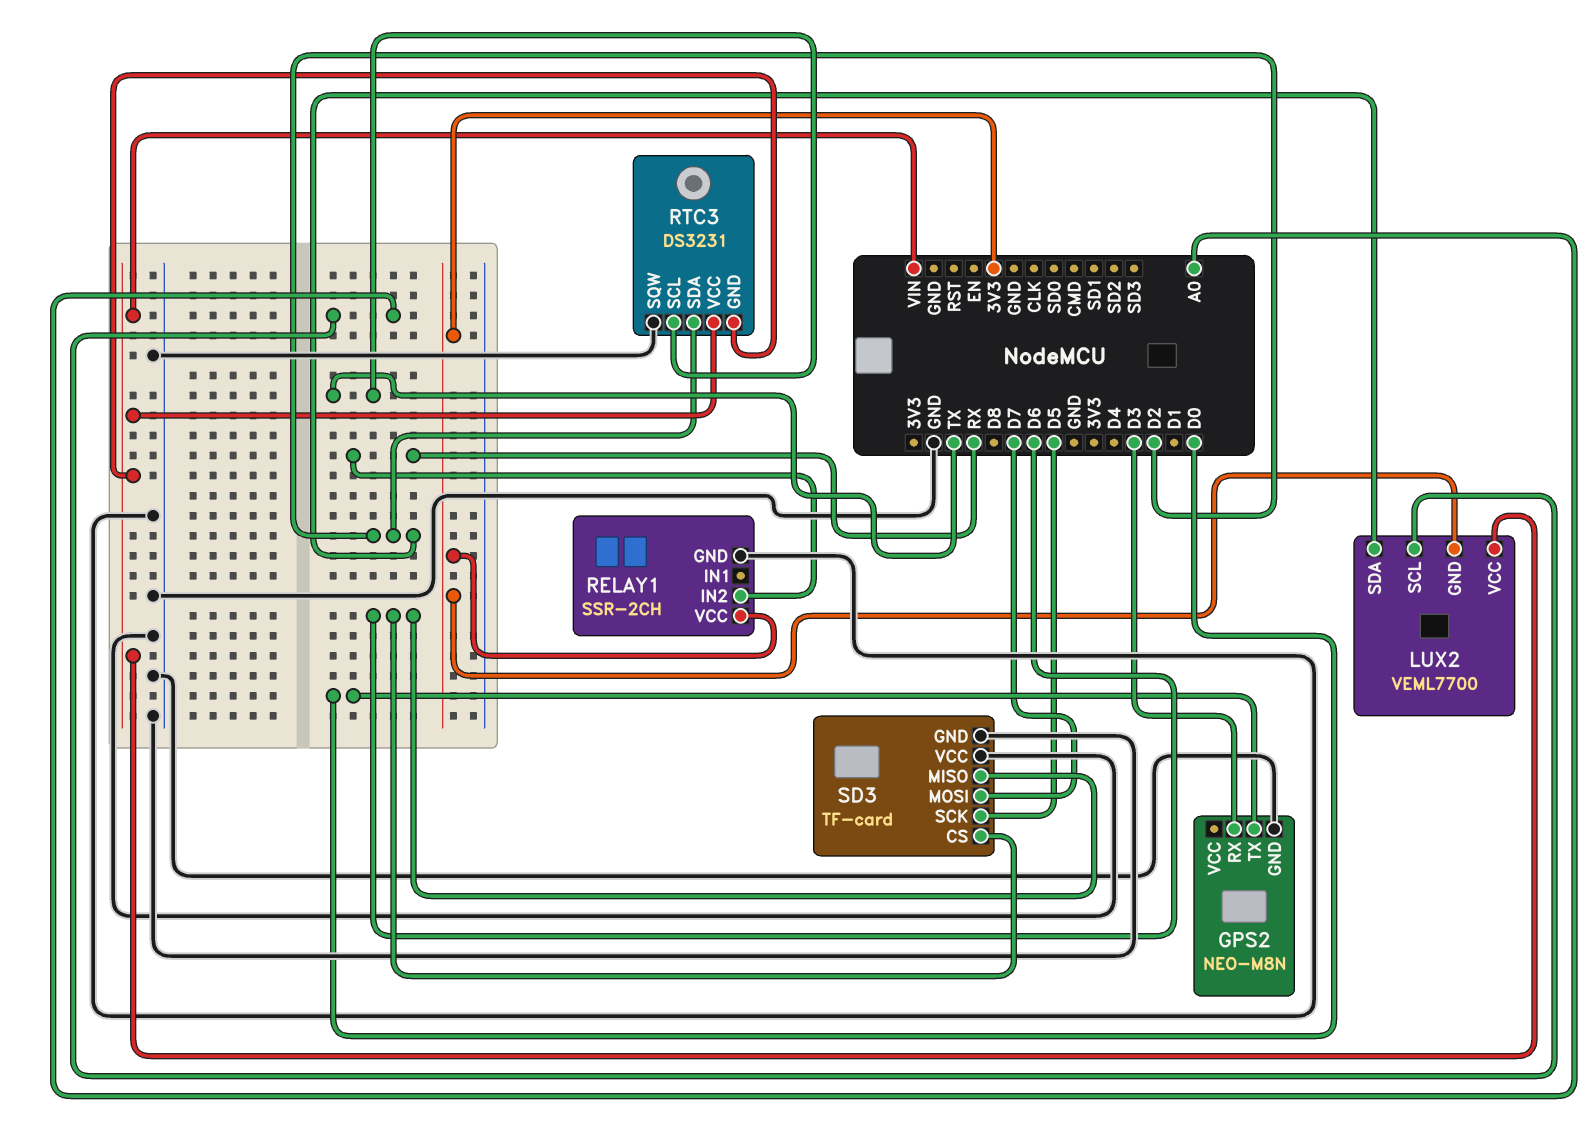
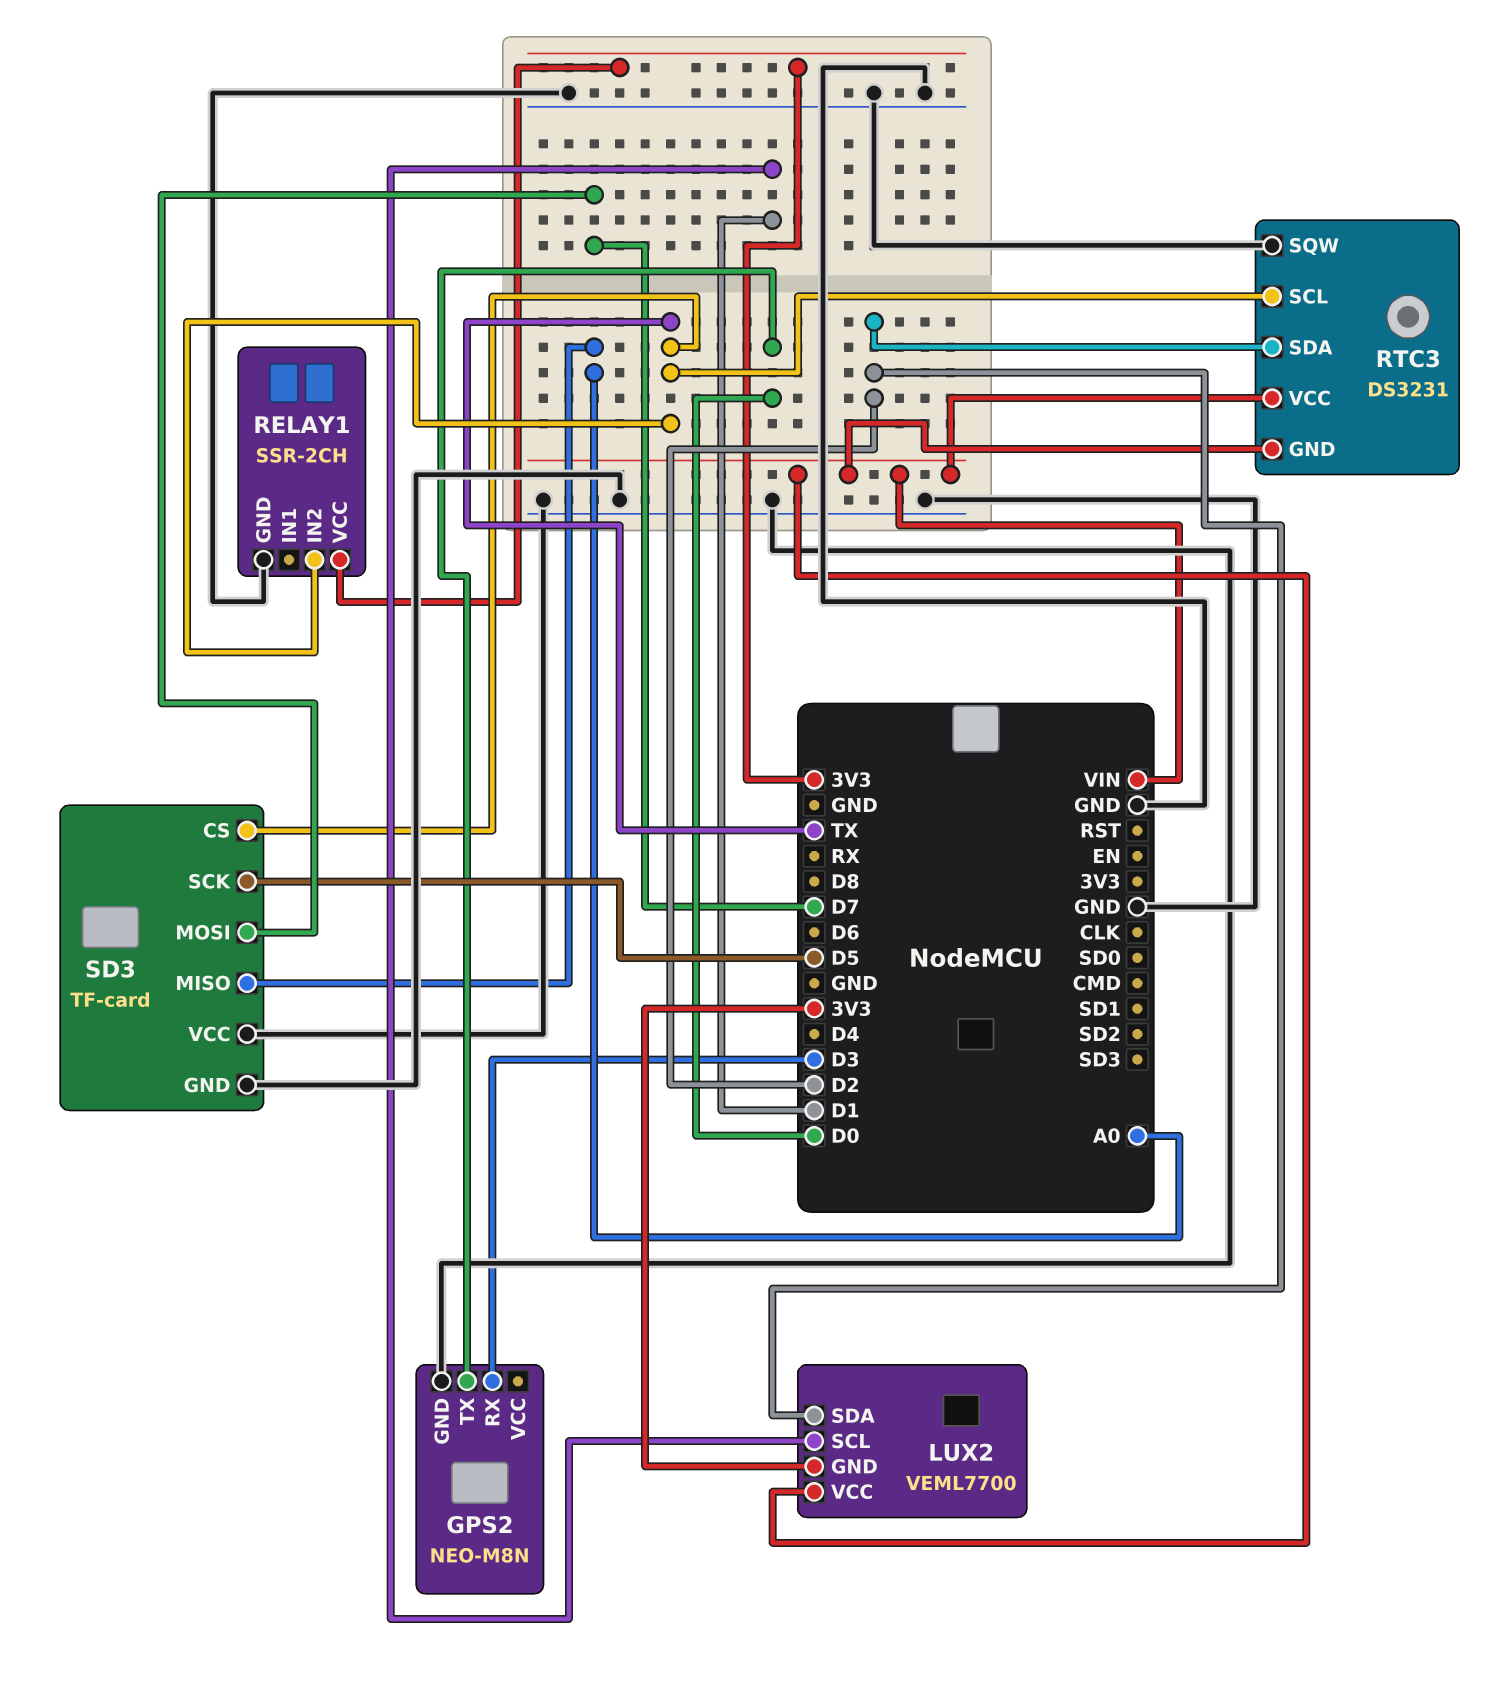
LUX2 pin SCL: A0 -> D1
RELAY1 pin IN2: RX -> TX
SD3 pin CS: D6 -> TX
SD3 pin MISO: D6 -> A0

